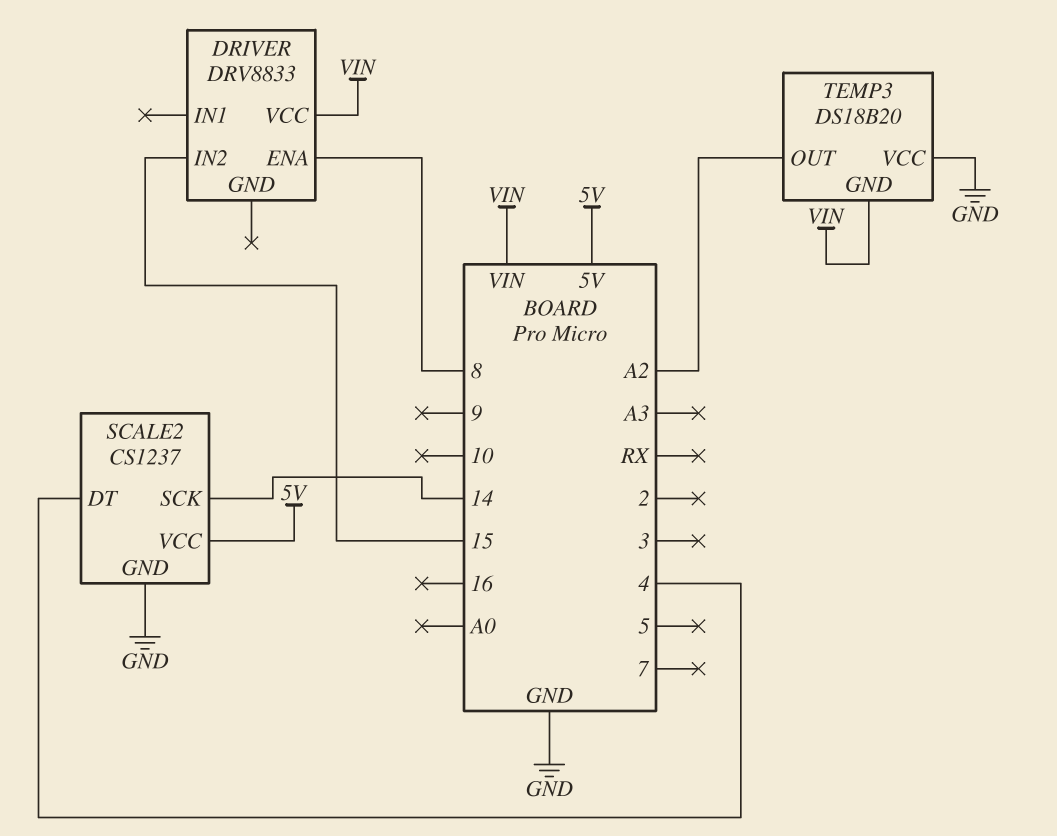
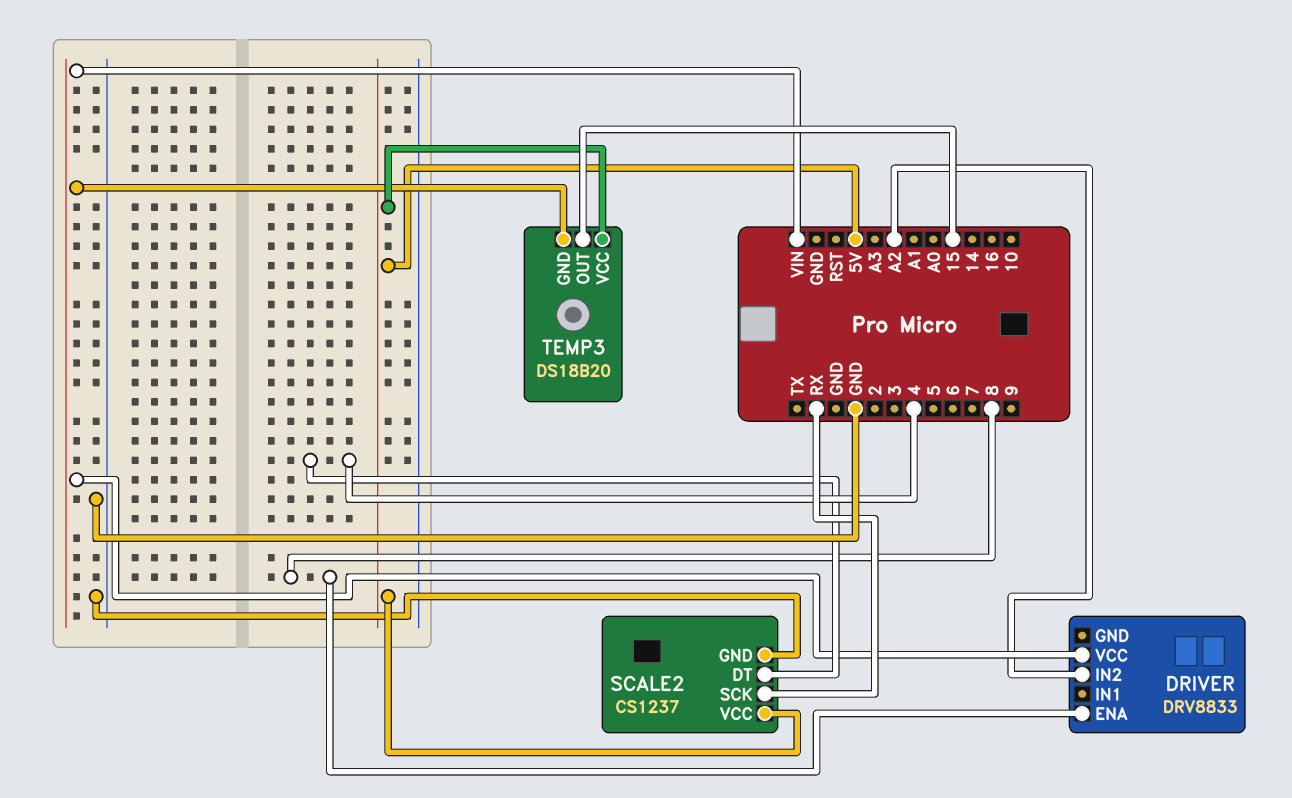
DRIVER pin IN2: 15 -> A2
SCALE2 pin SCK: 14 -> RX
TEMP3 pin OUT: A2 -> 15
TEMP3 pin VCC: GND -> 5V

